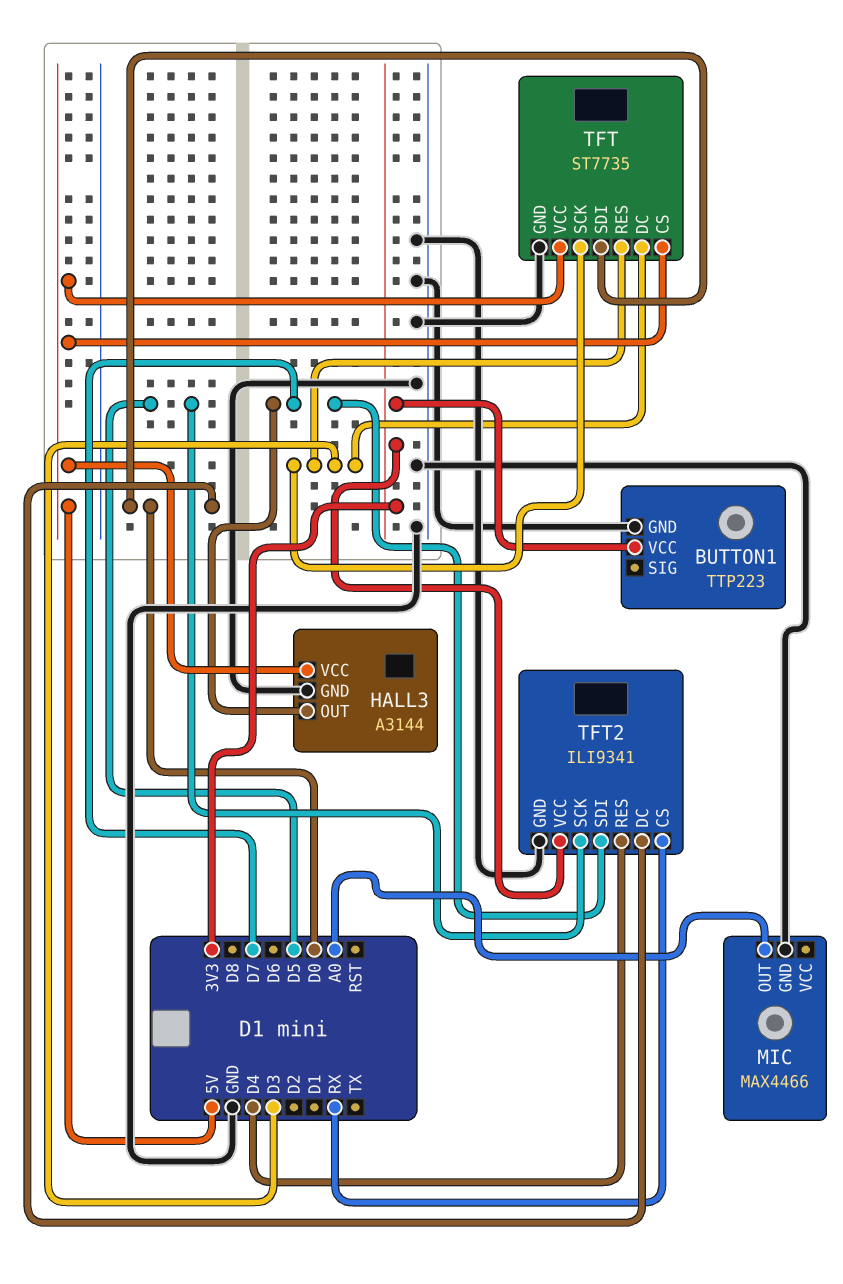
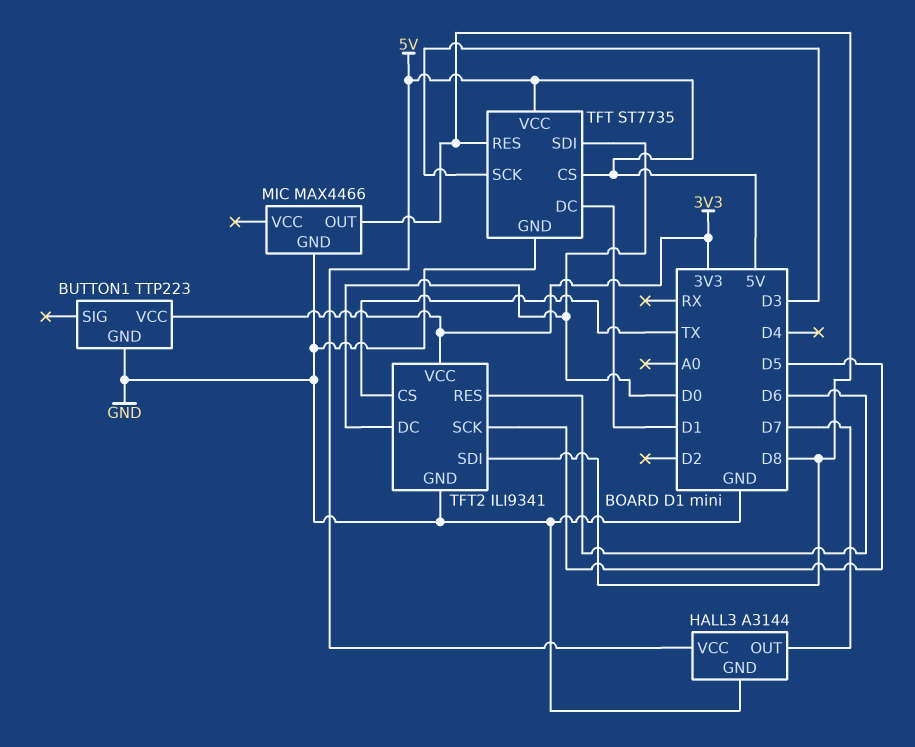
MIC pin OUT: A0 -> D8
TFT pin DC: D3 -> D1
TFT pin RES: D3 -> D8
TFT2 pin CS: RX -> TX
TFT2 pin RES: D4 -> D6
TFT2 pin SDI: D7 -> D8

